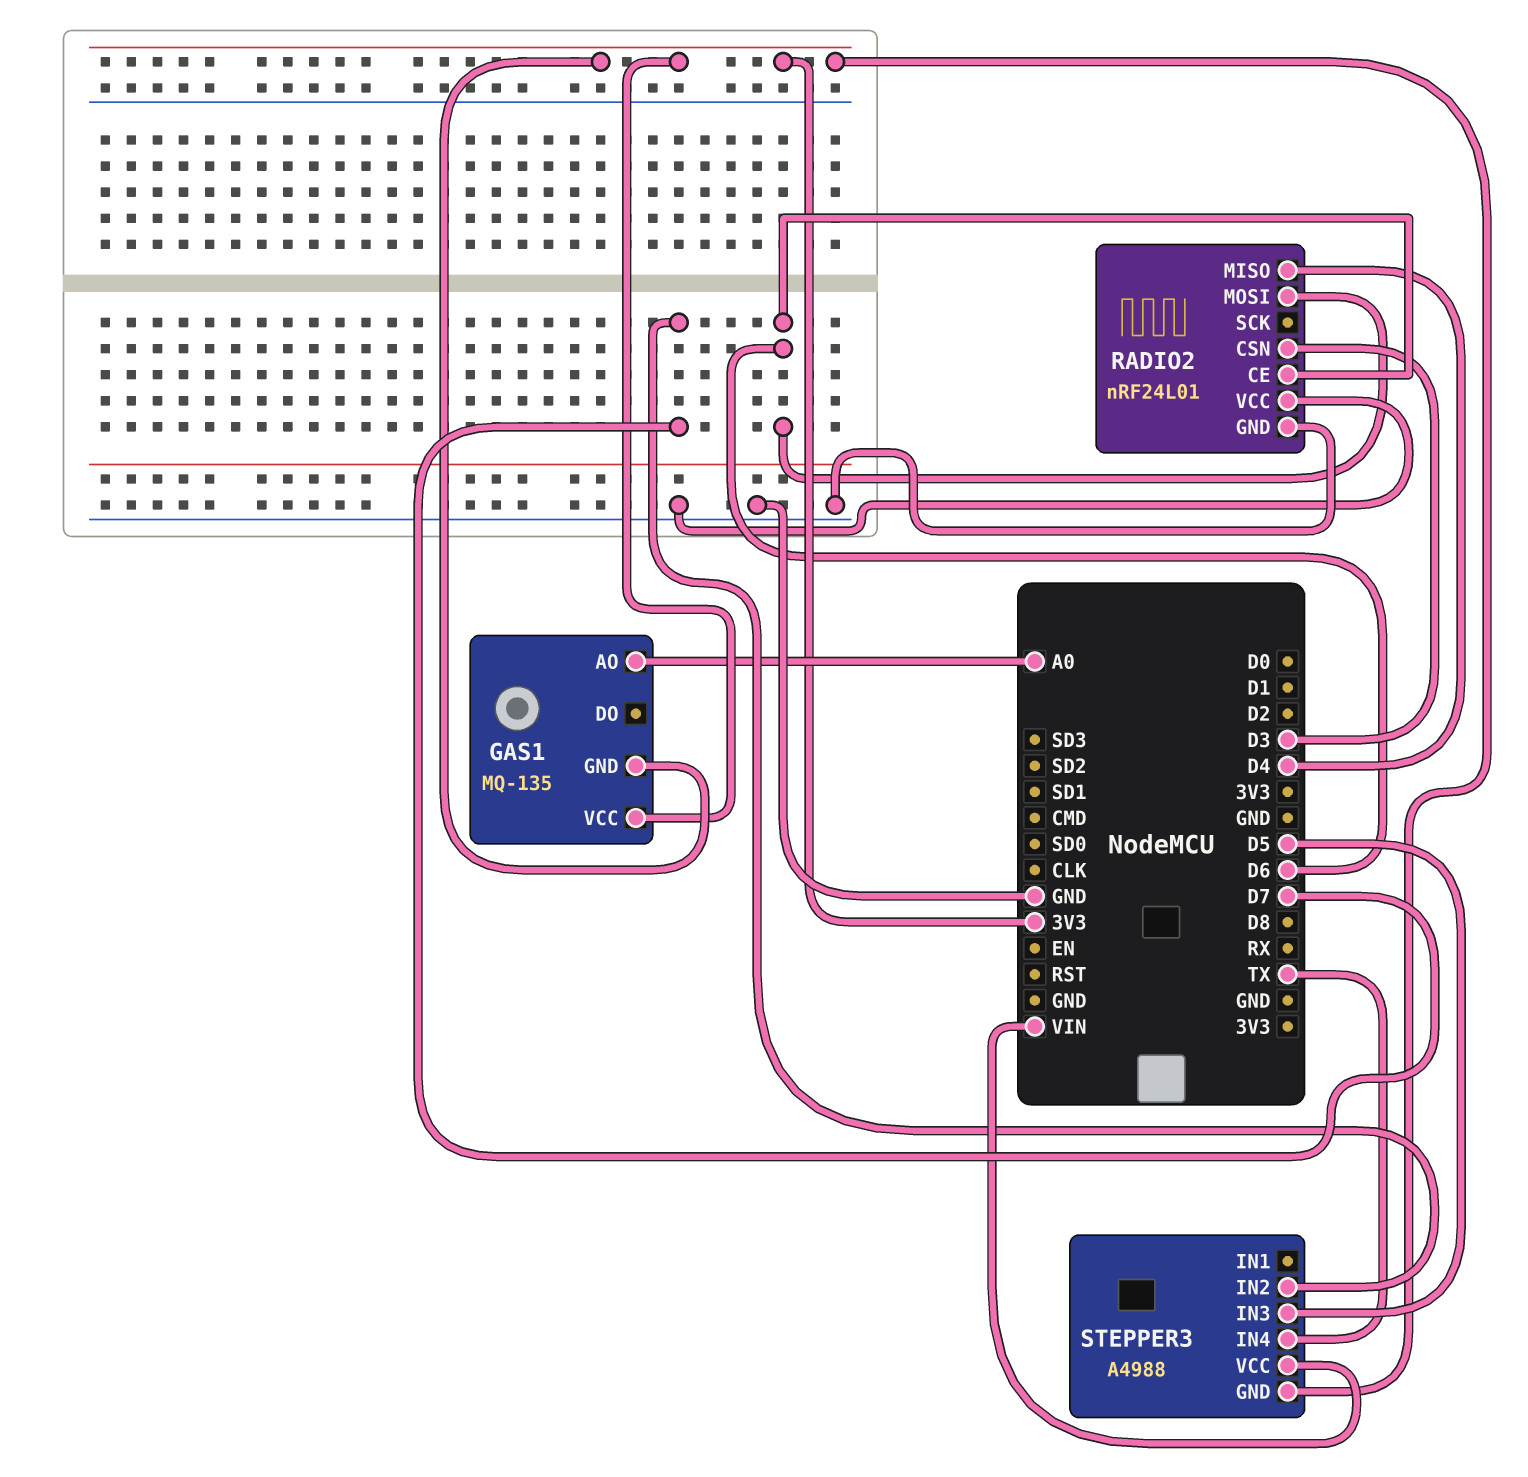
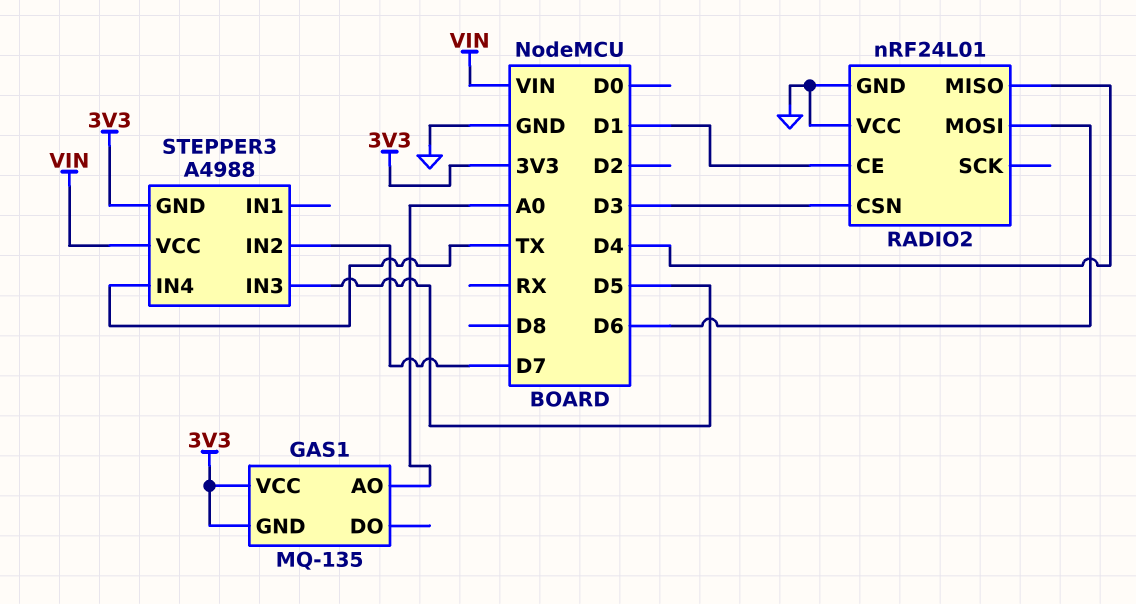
RADIO2 pin CE: D6 -> D1

